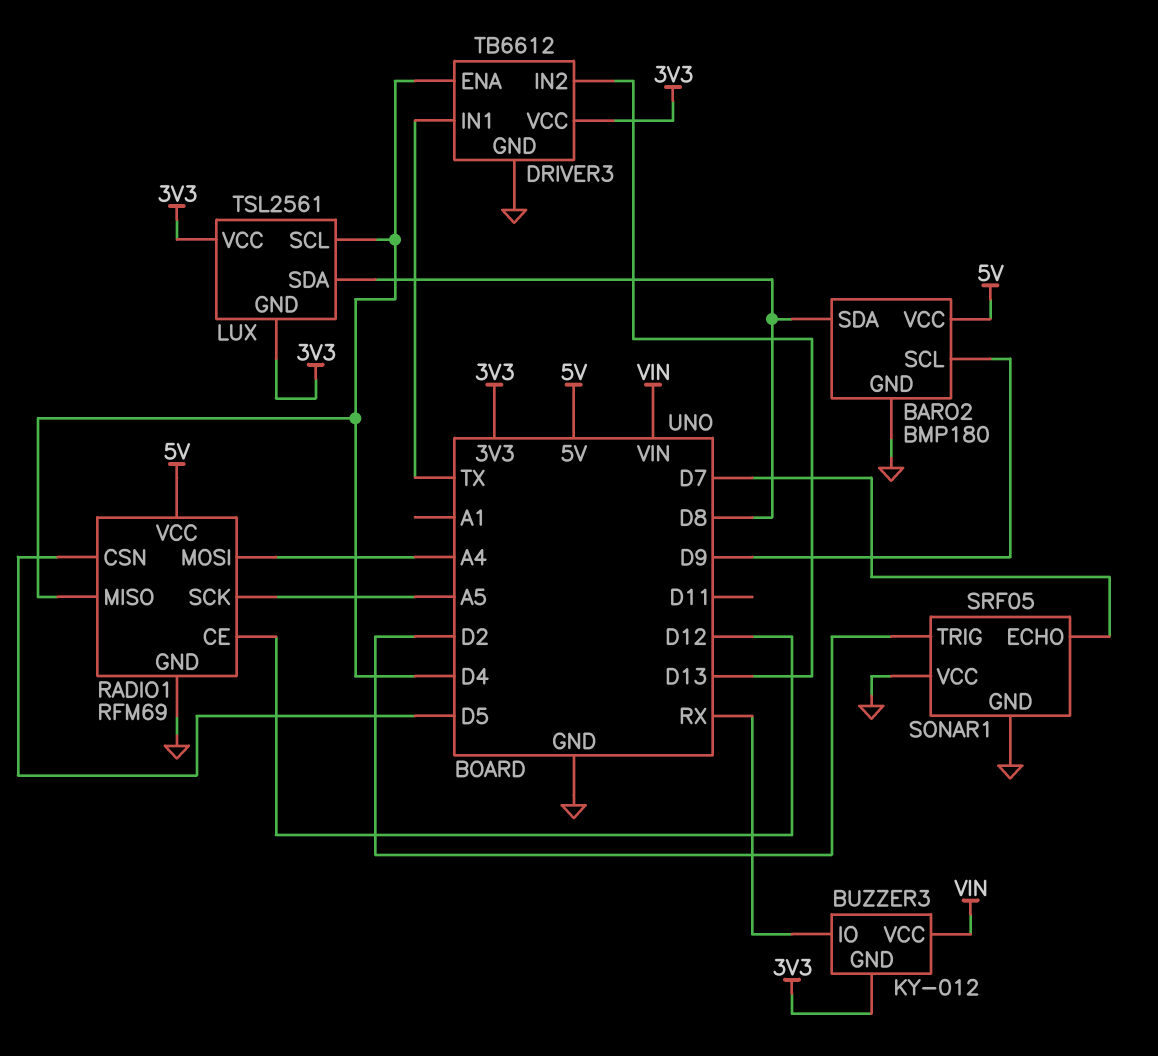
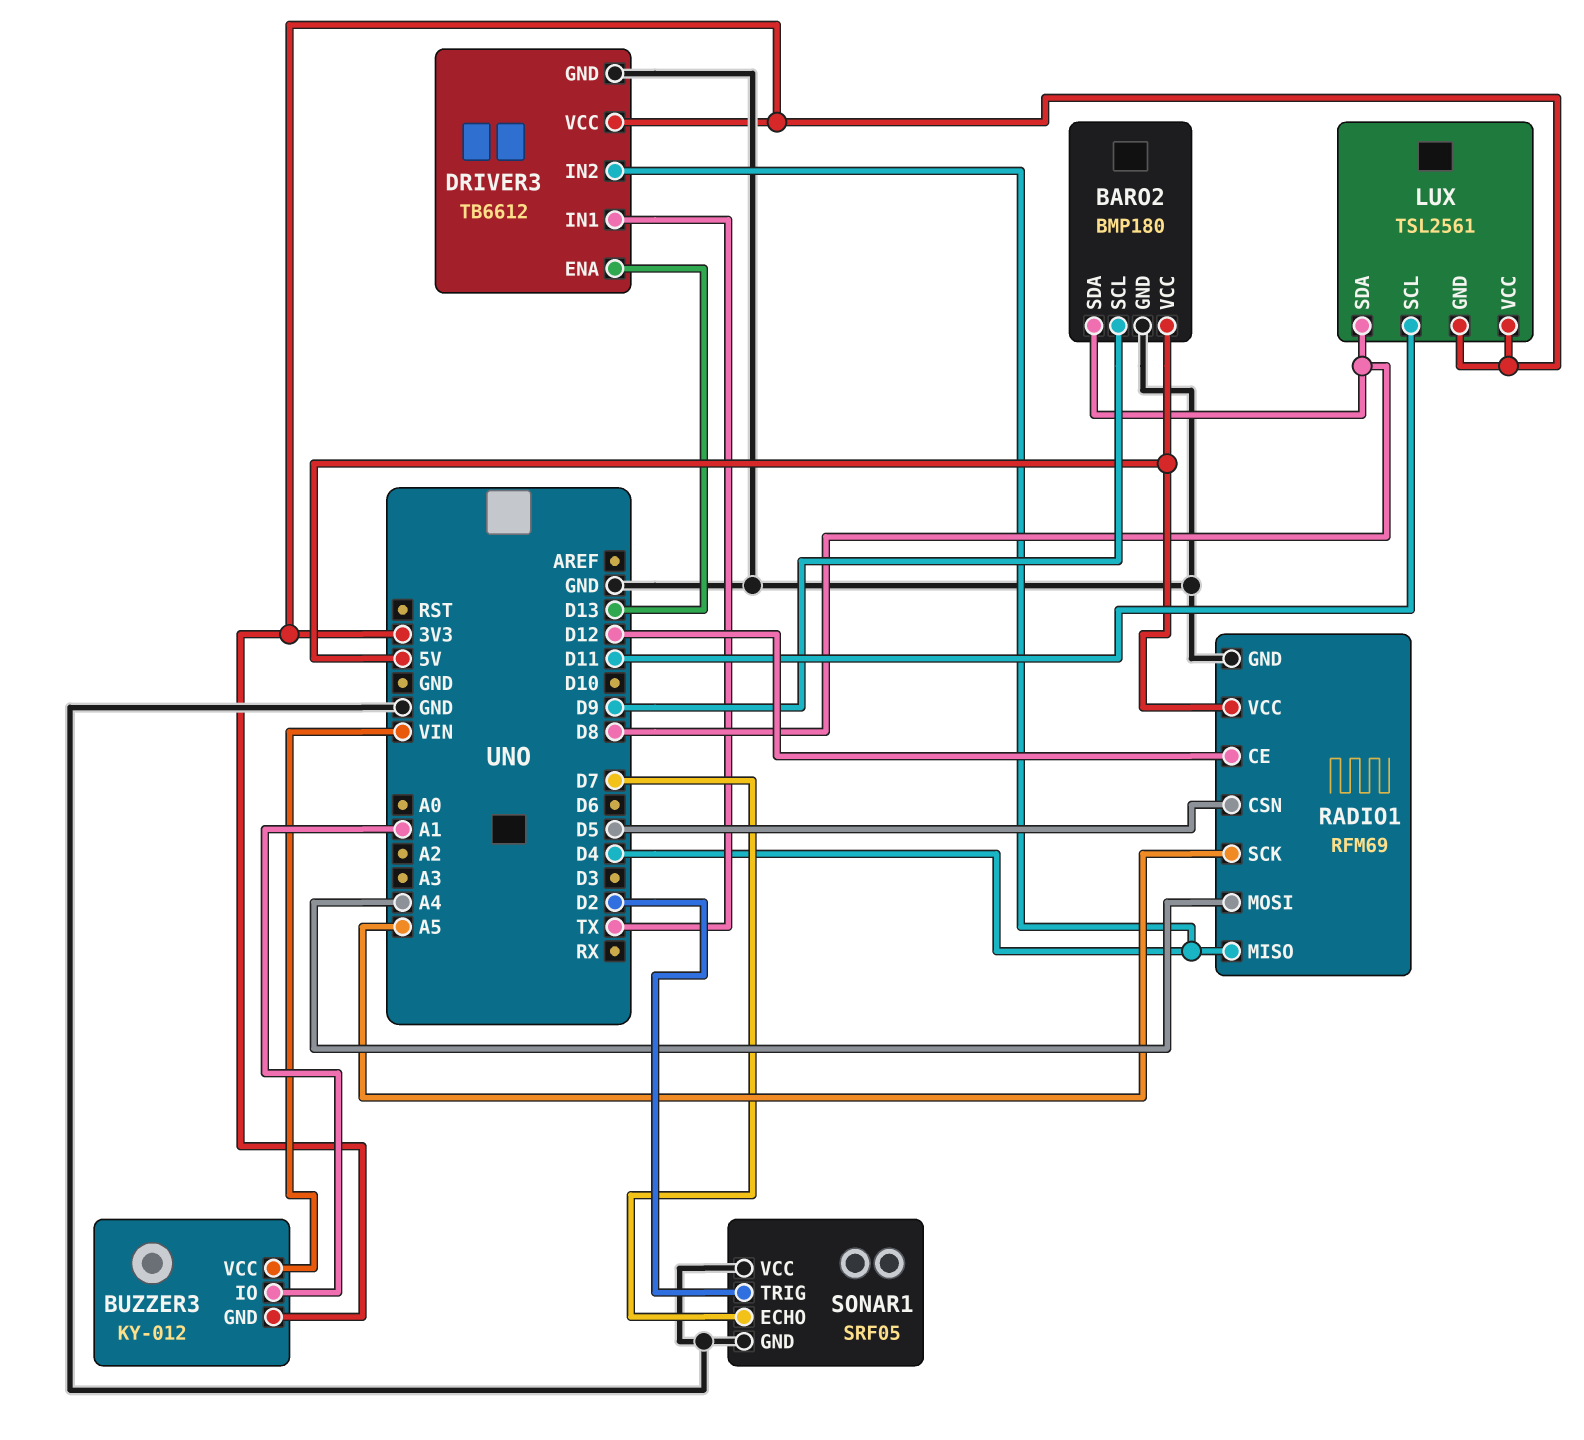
BUZZER3 pin IO: RX -> A1
DRIVER3 pin ENA: D4 -> D13
DRIVER3 pin IN2: D13 -> D4
LUX pin SCL: D4 -> D11

